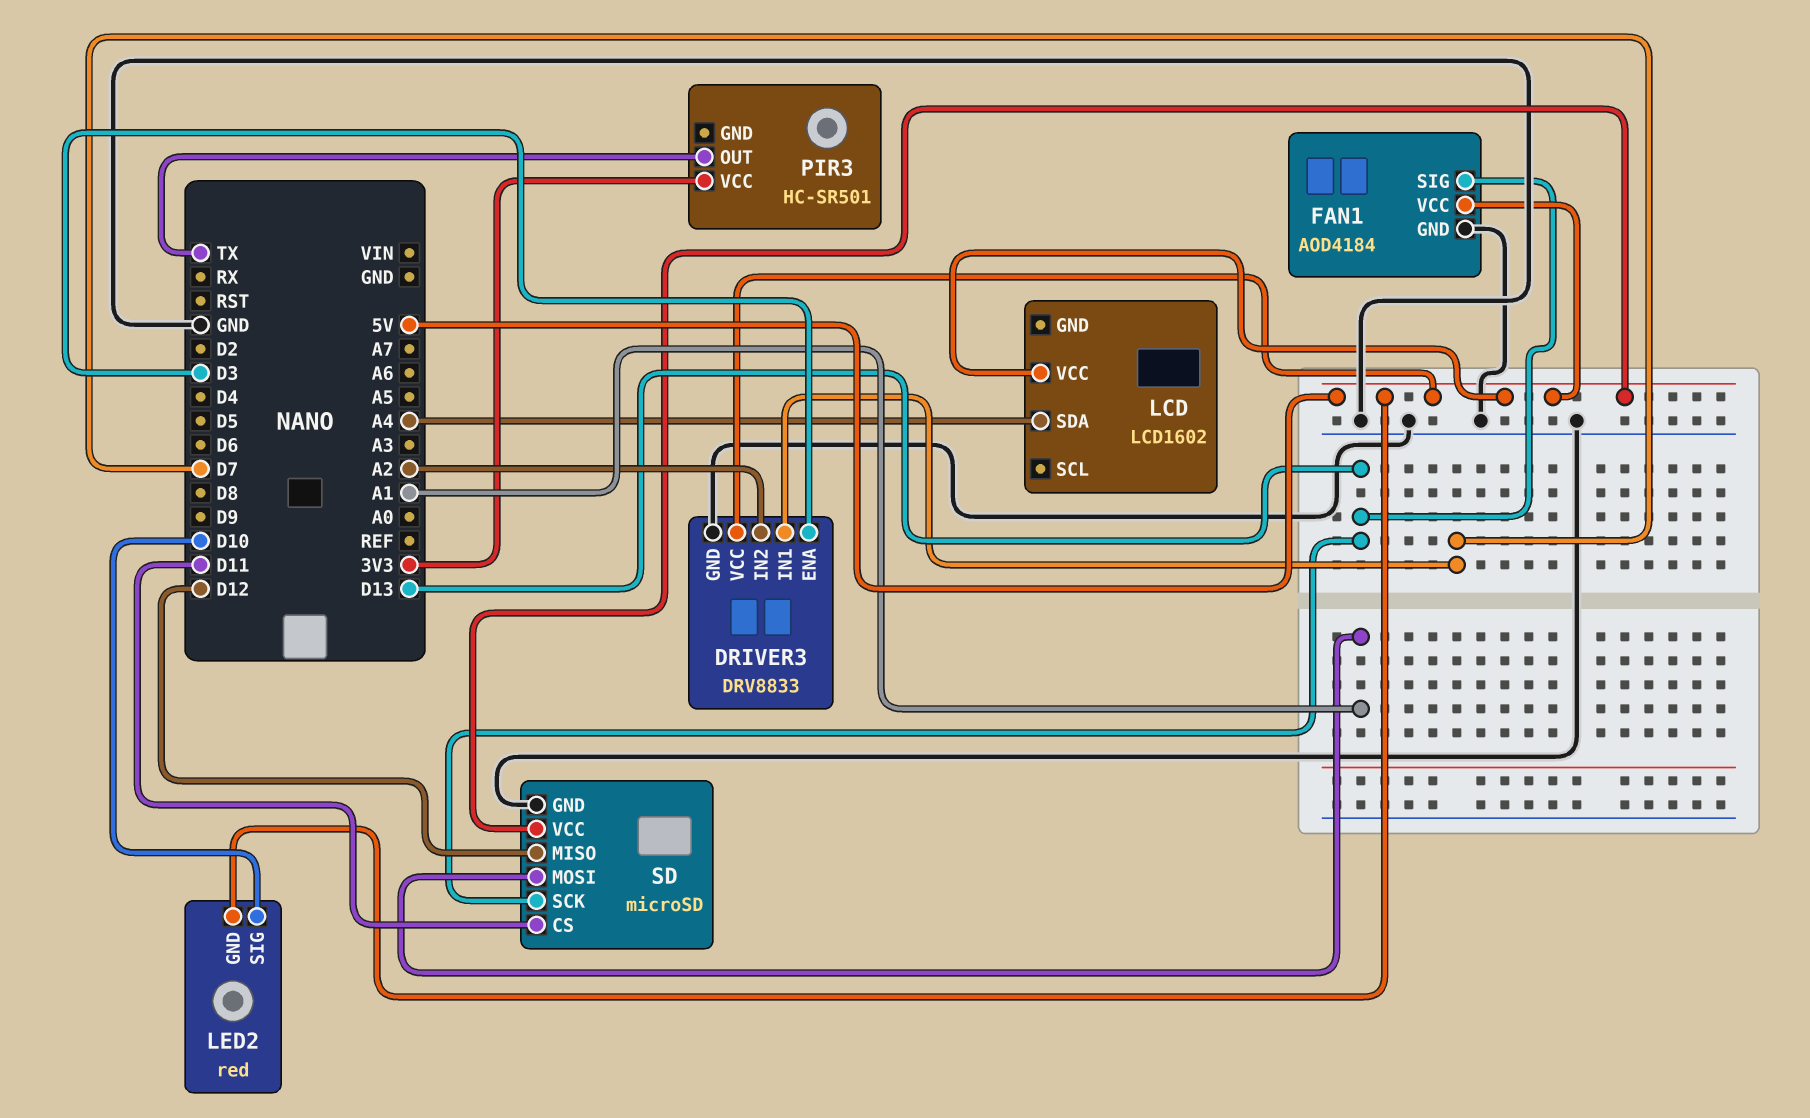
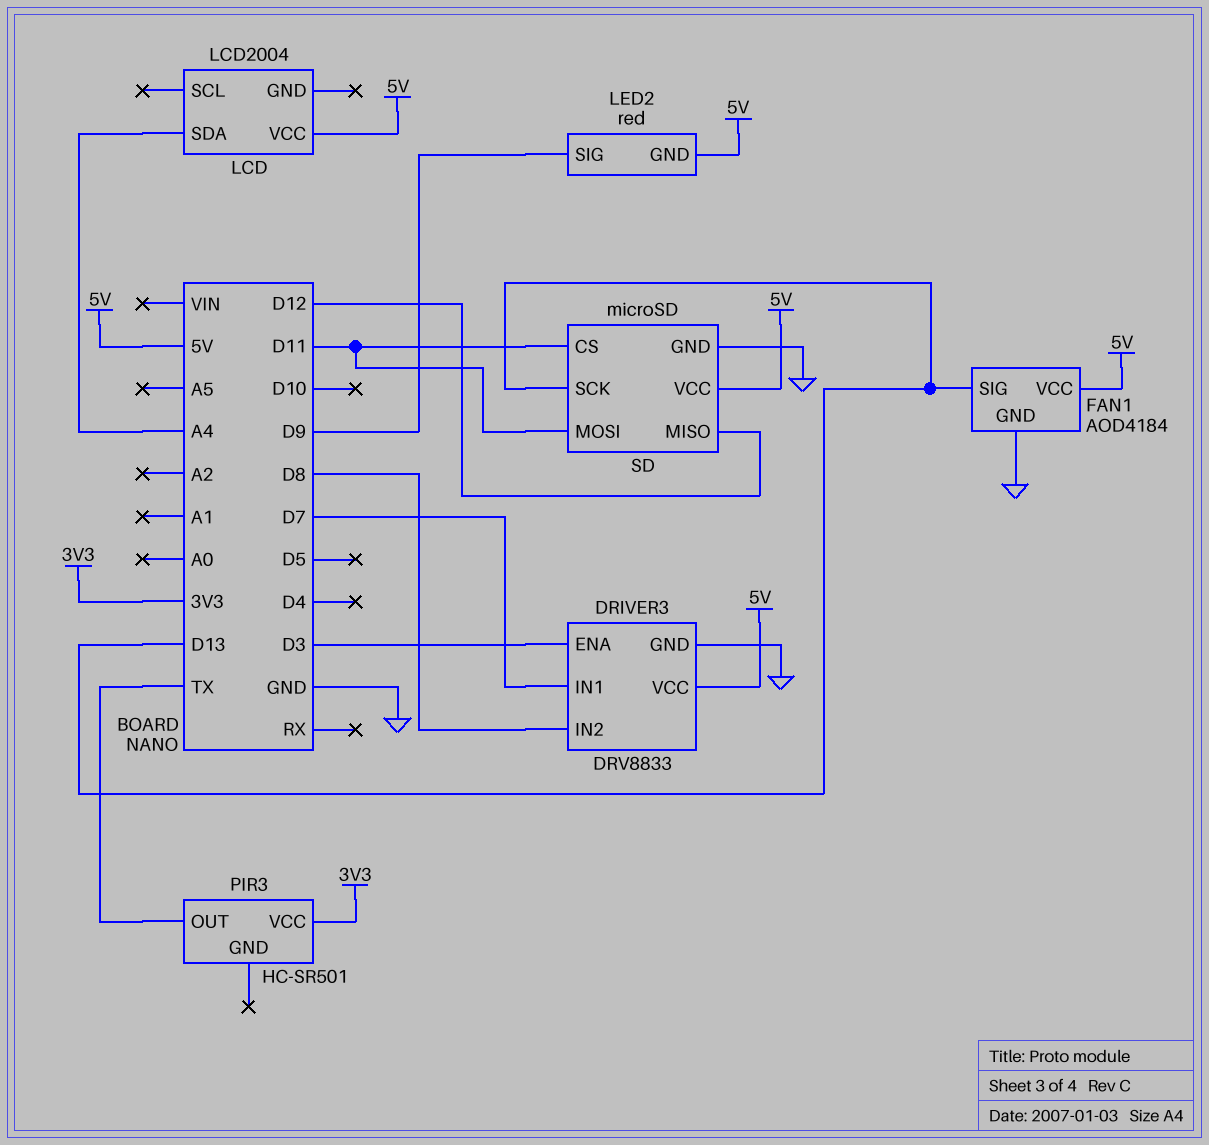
DRIVER3 pin IN2: A2 -> D8
LCD: LCD1602 -> LCD2004
LED2 pin SIG: D10 -> D9
SD pin MOSI: A1 -> D11

